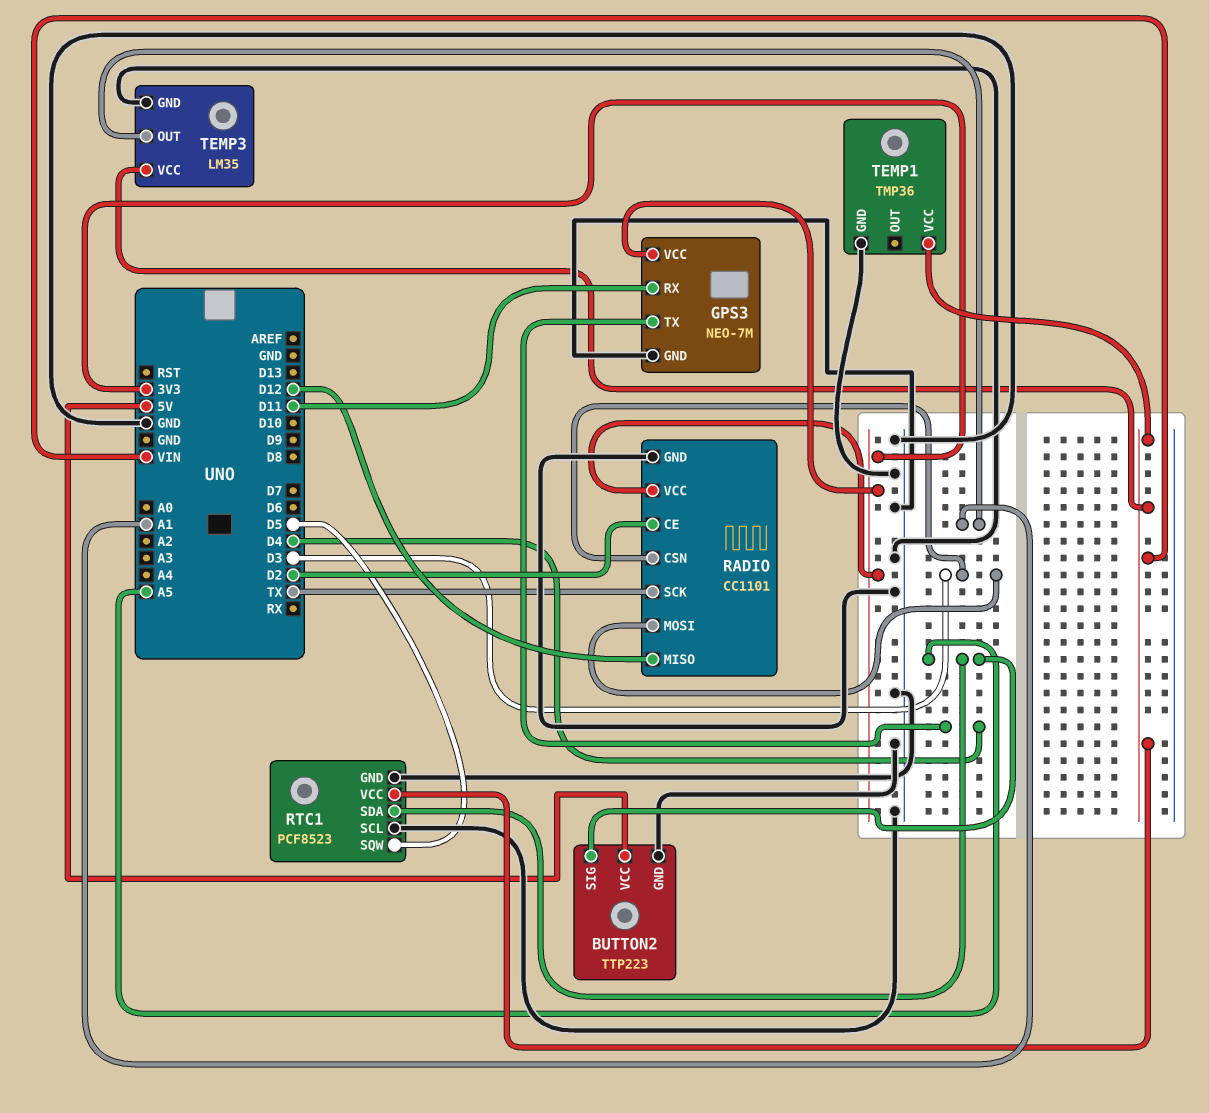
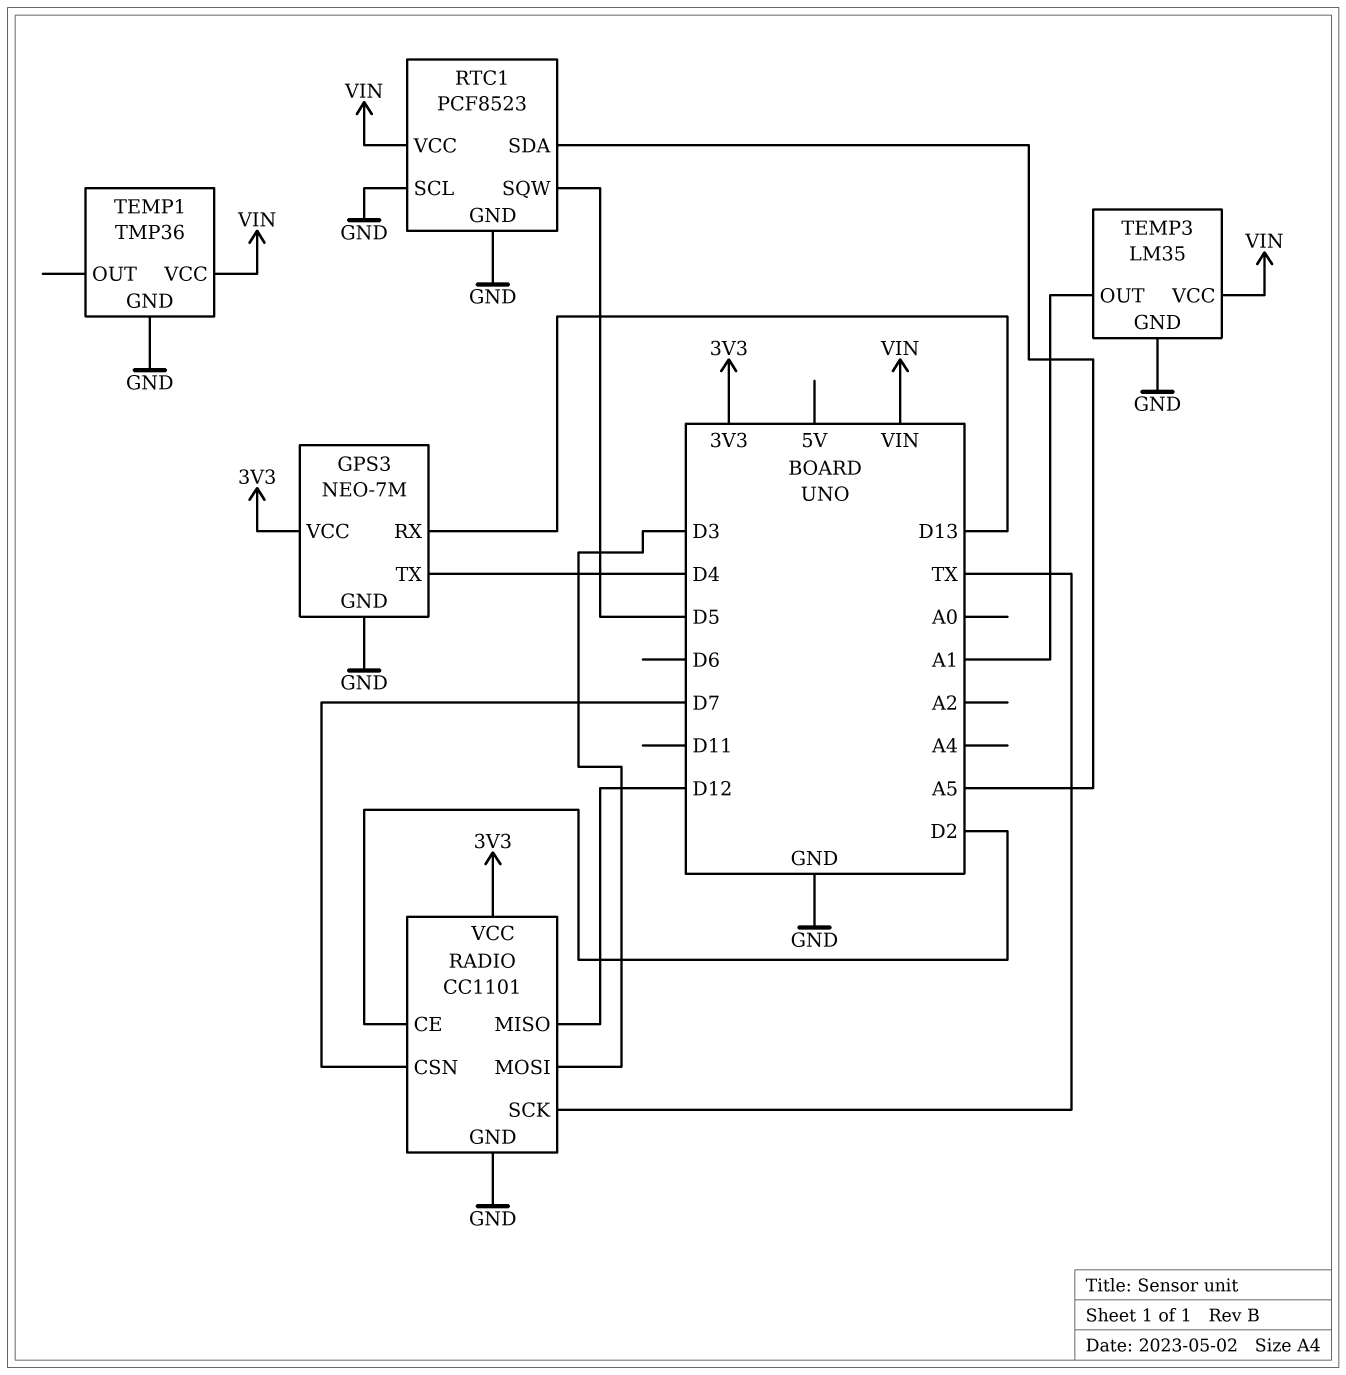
BUTTON2: TTP223 -> none
BUTTON2 pin GND: GND -> none
BUTTON2 pin SIG: A5 -> none
BUTTON2 pin VCC: 5V -> none
GPS3 pin RX: D11 -> D13
RADIO pin CSN: D3 -> D7

